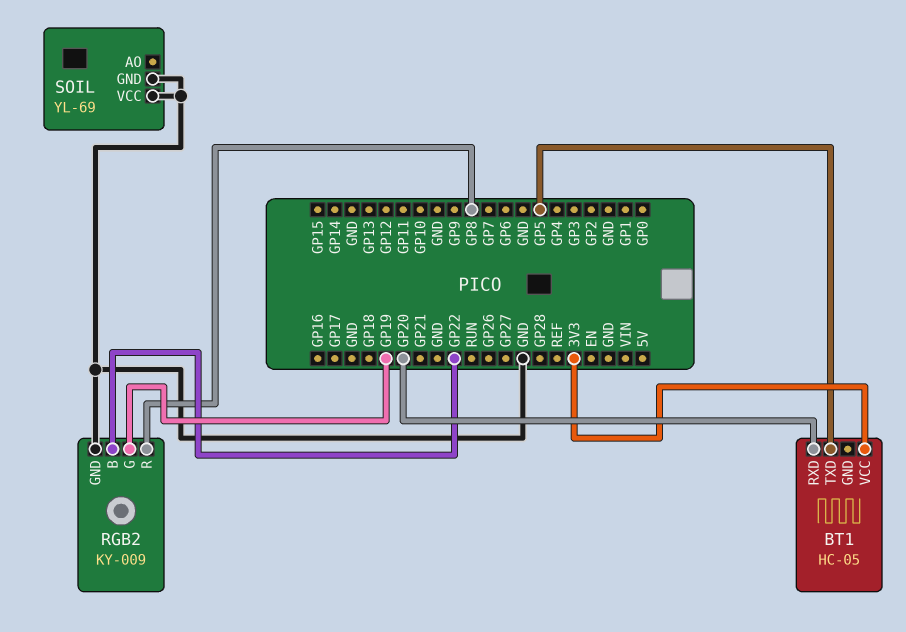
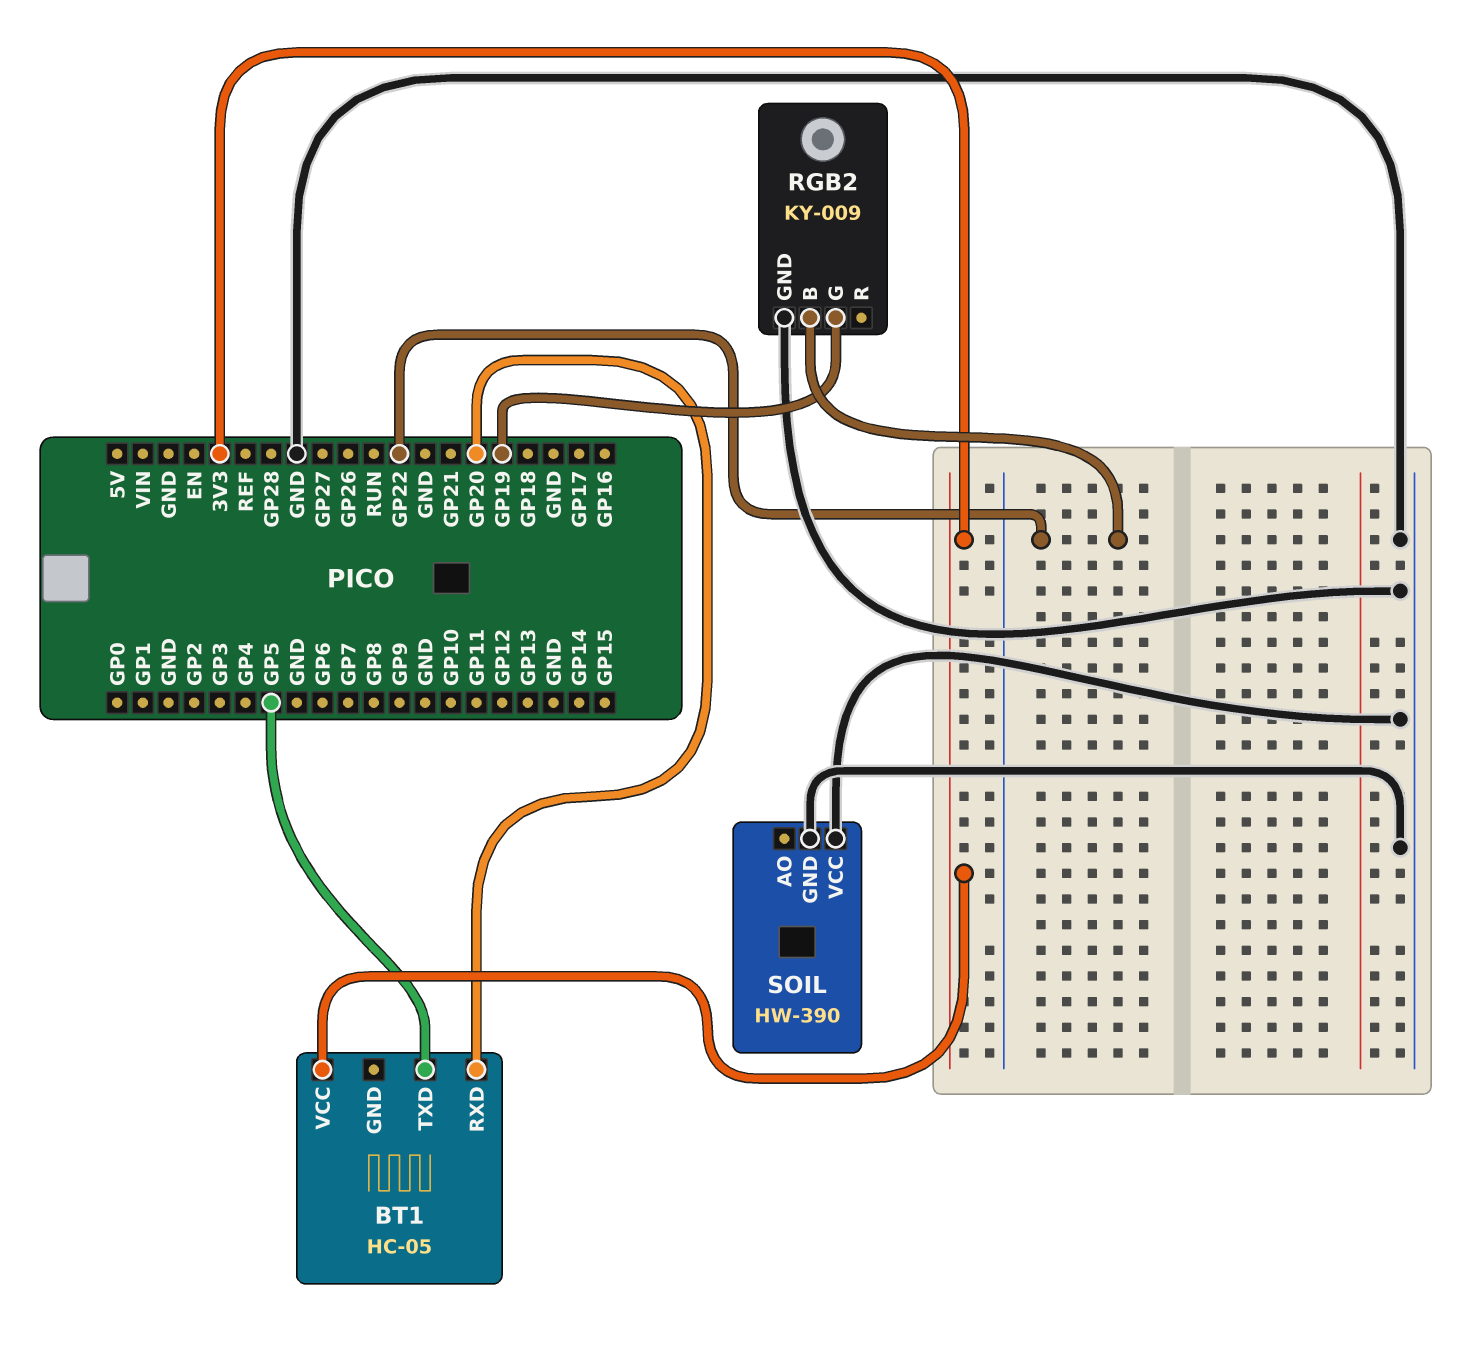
RGB2 pin R: GP8 -> none
SOIL: YL-69 -> HW-390

